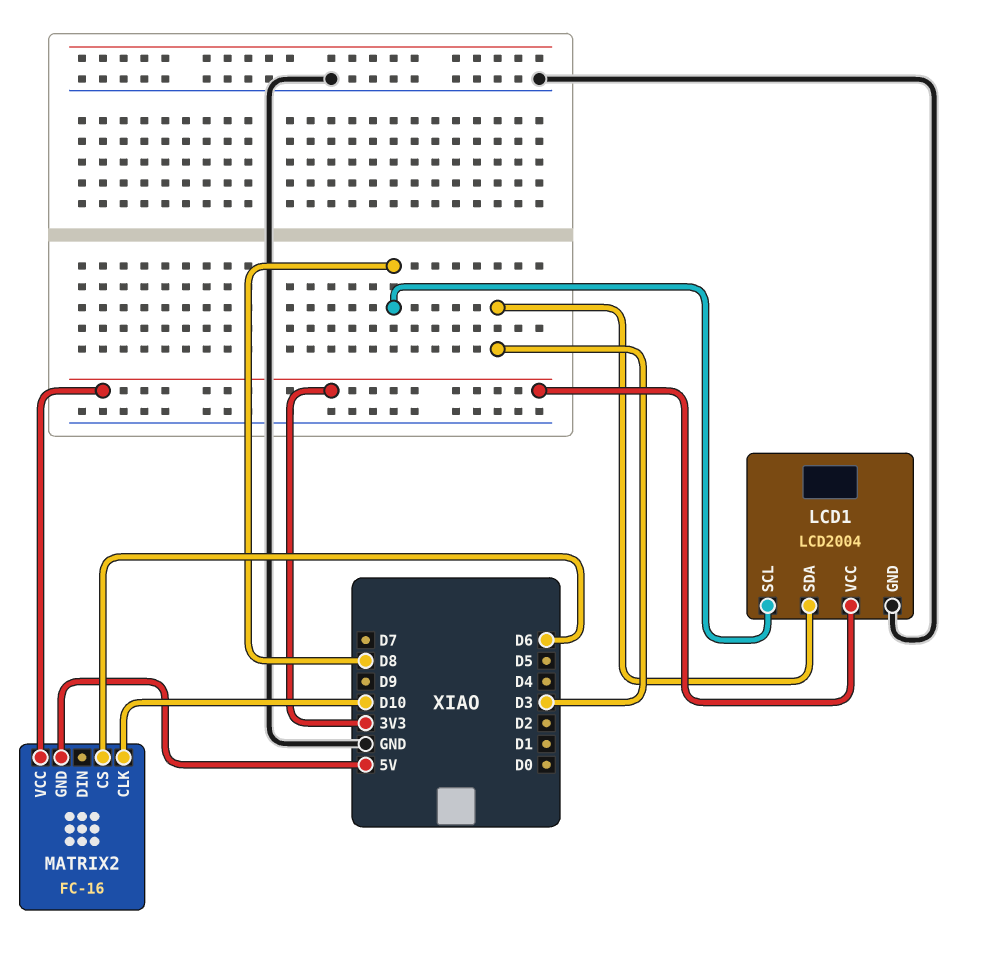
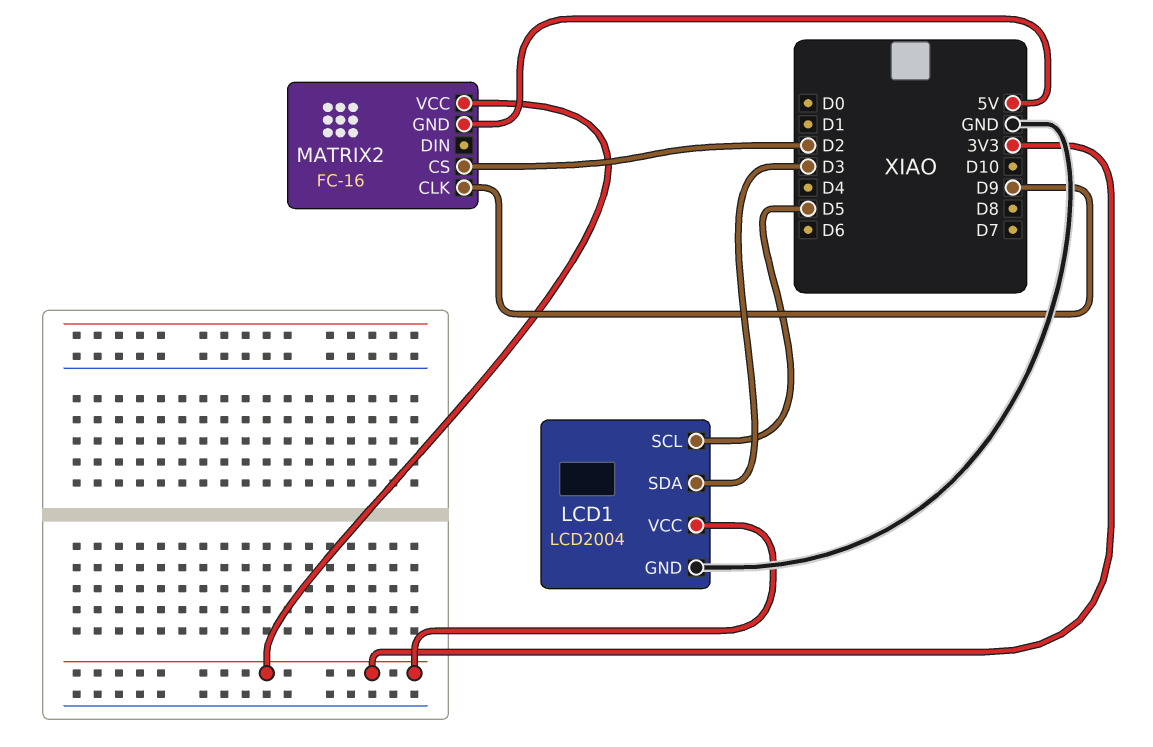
LCD1 pin SCL: D8 -> D5
MATRIX2 pin CLK: D10 -> D9
MATRIX2 pin CS: D6 -> D2

